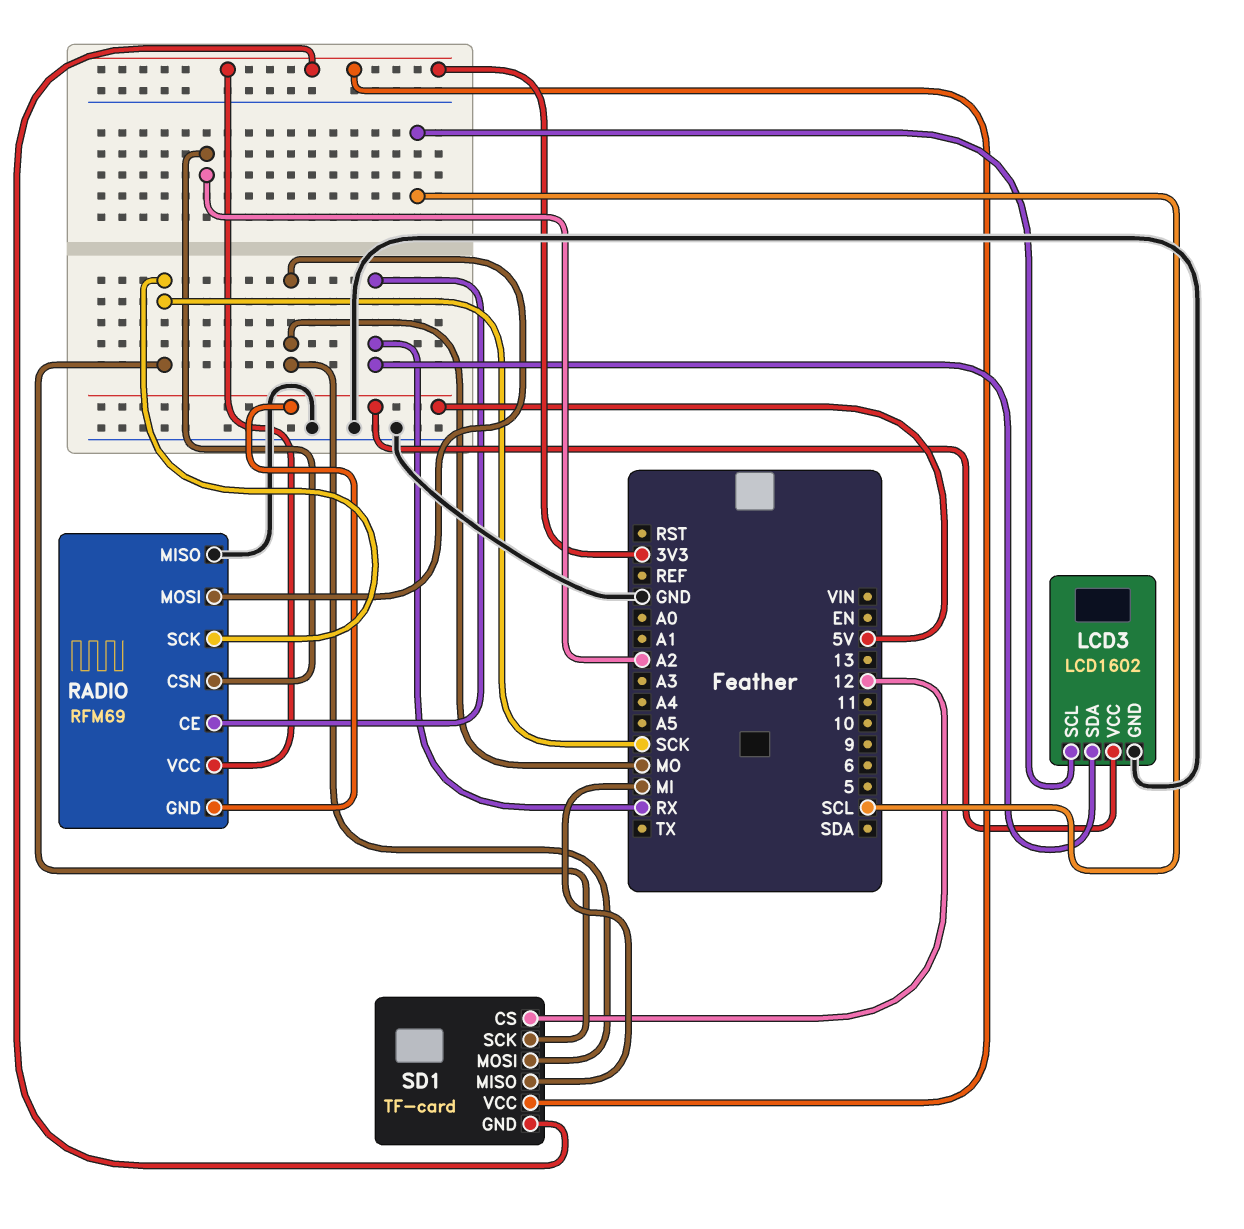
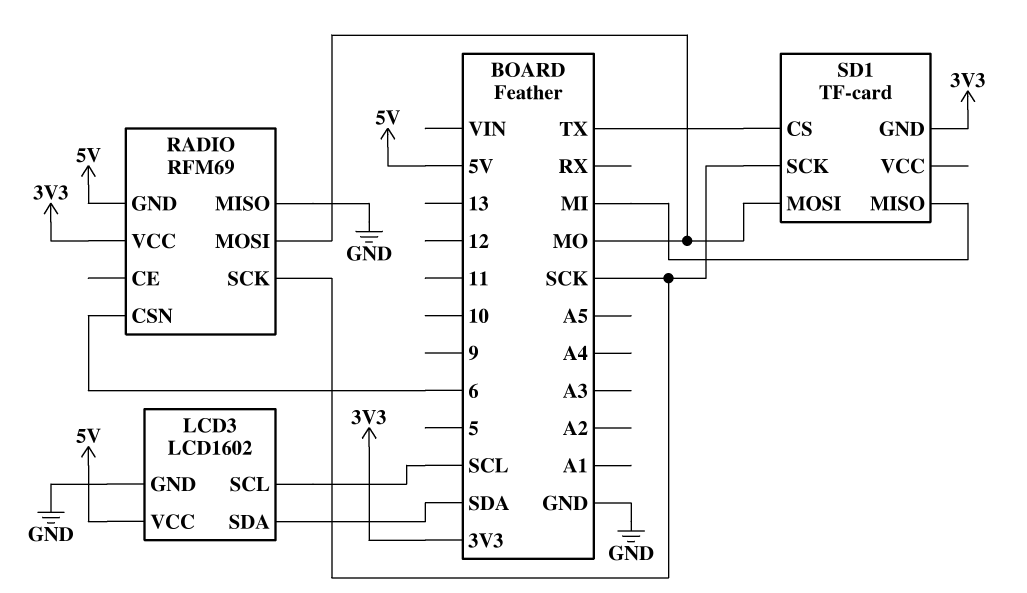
LCD3 pin SDA: RX -> SDA
RADIO pin CE: RX -> none
RADIO pin CSN: A2 -> 6
SD1 pin CS: 12 -> TX
SD1 pin VCC: 3V3 -> none

